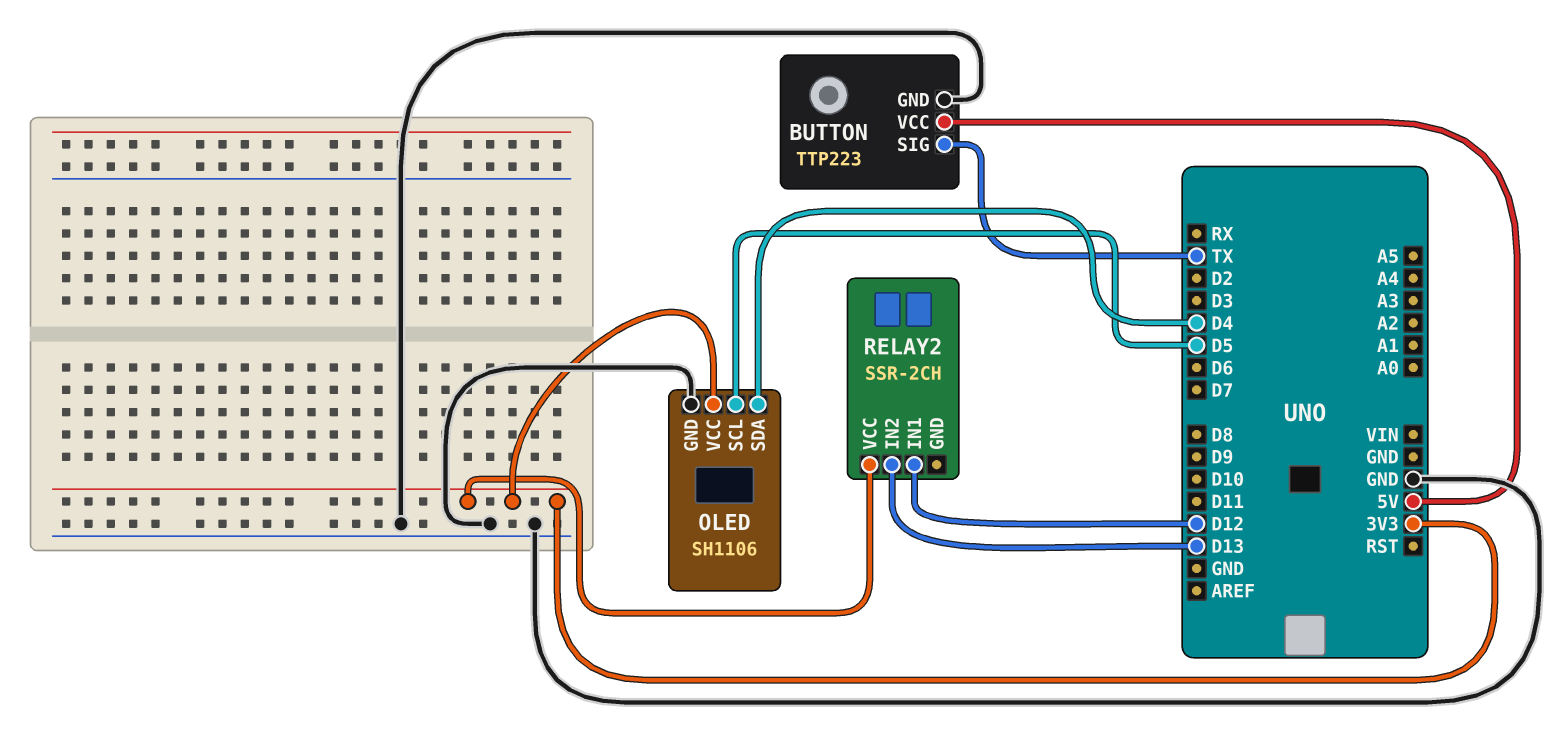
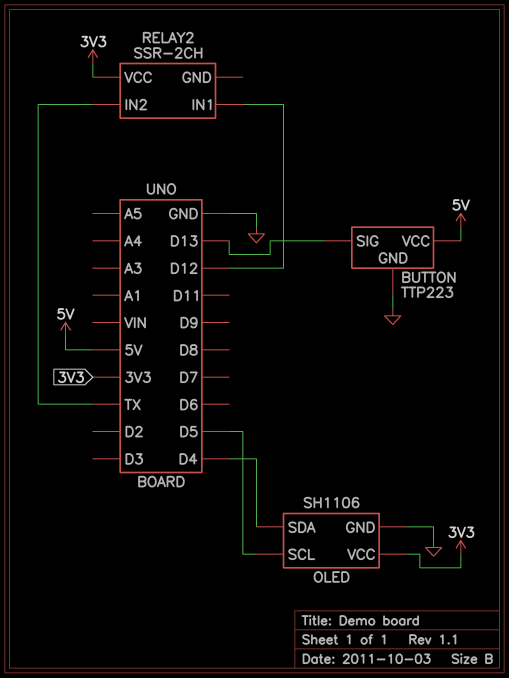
BUTTON pin SIG: TX -> D13
RELAY2 pin IN2: D13 -> TX

